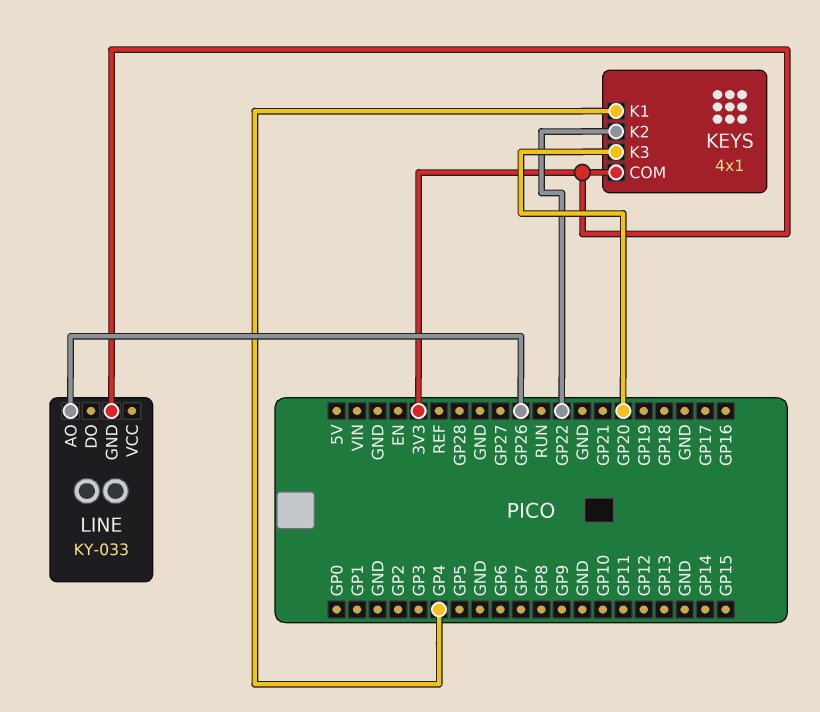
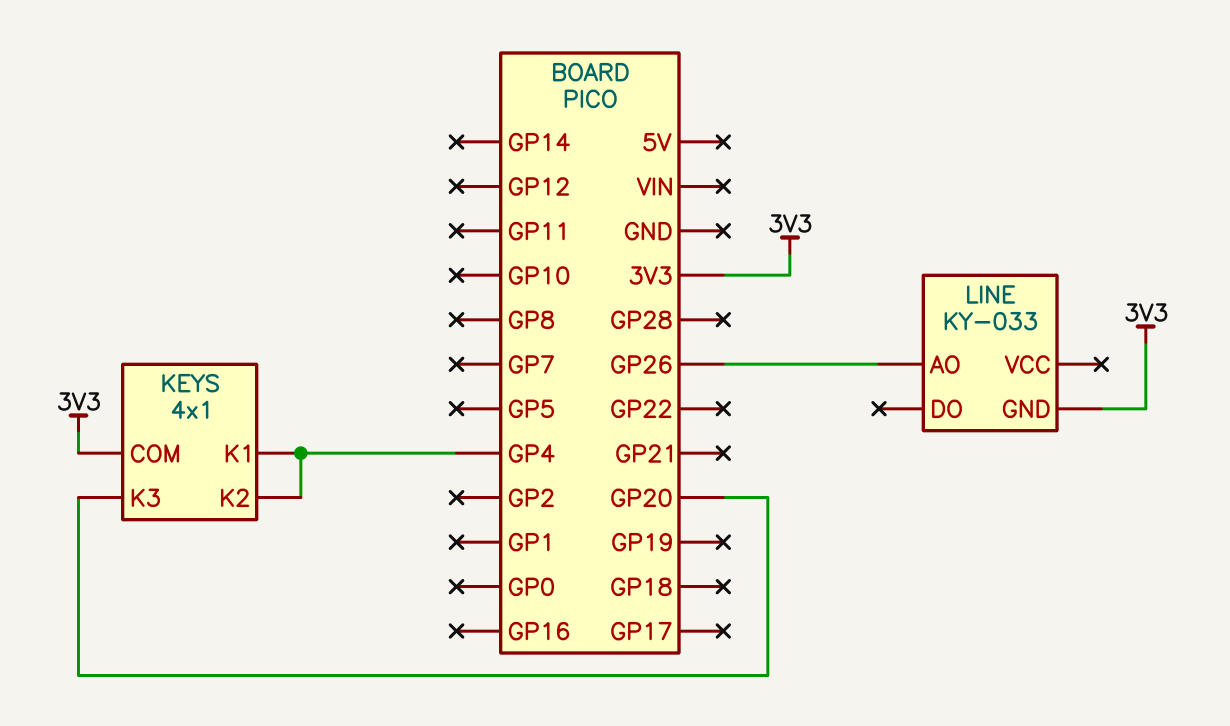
KEYS pin K2: GP22 -> GP4

